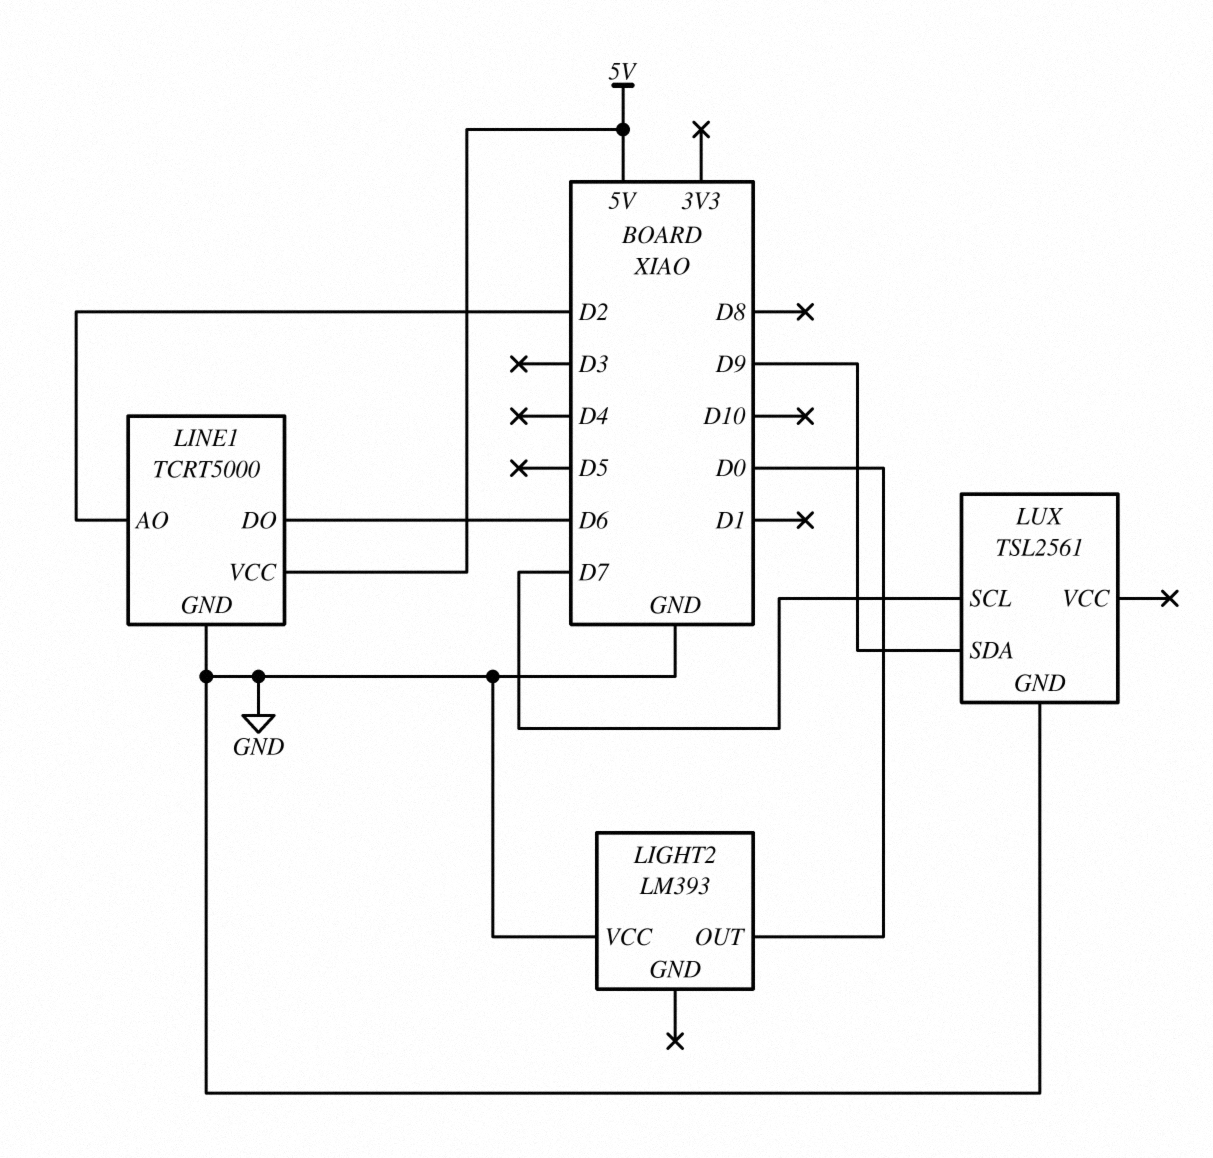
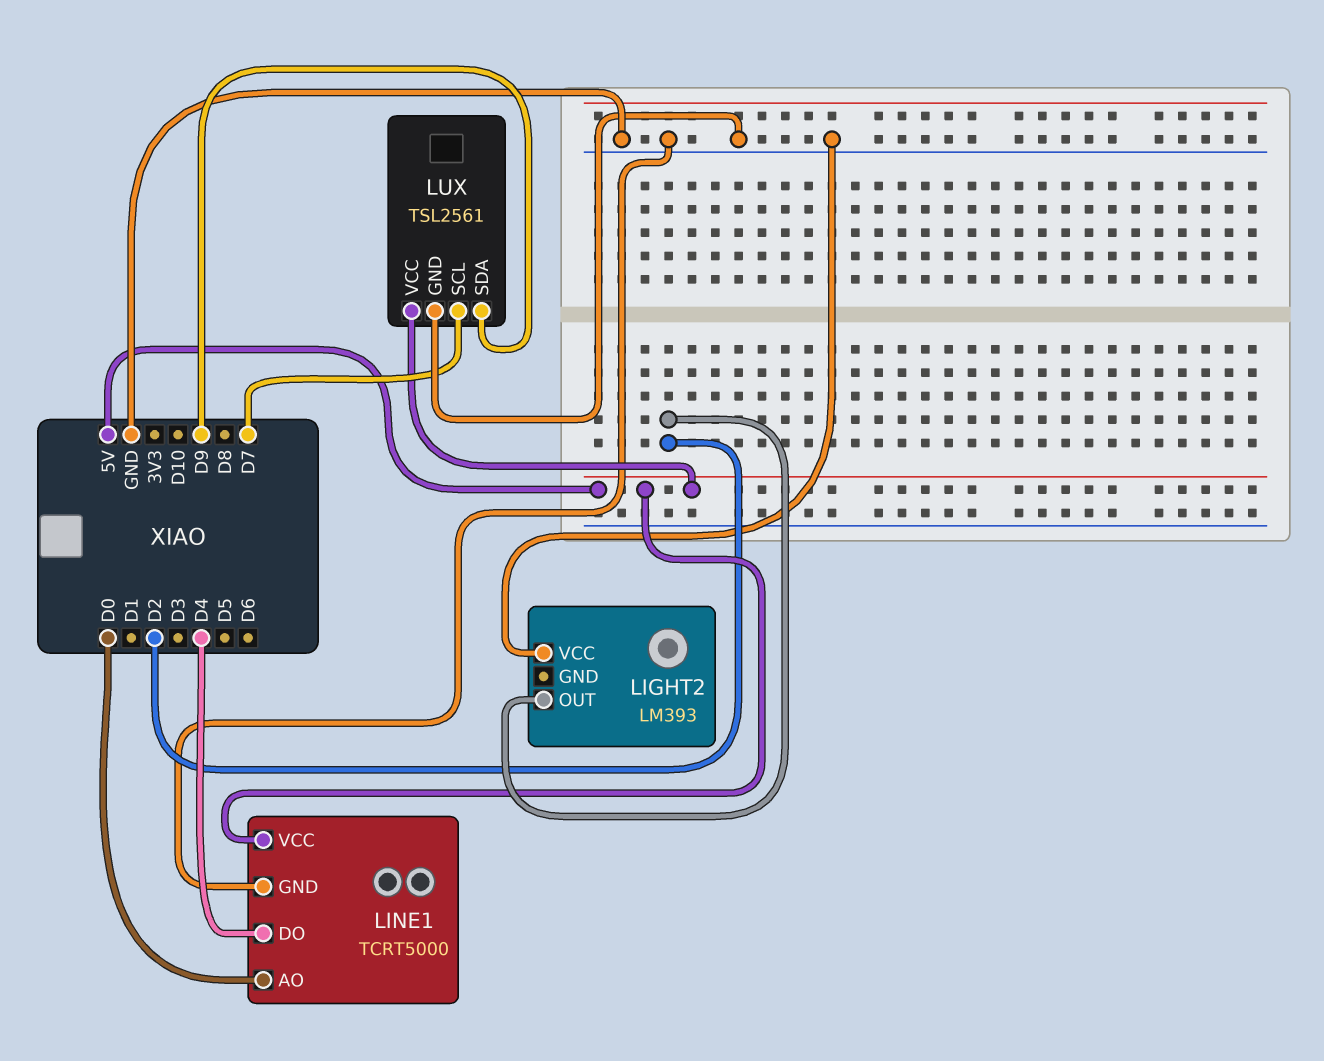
LIGHT2 pin OUT: D0 -> D2
LINE1 pin AO: D2 -> D0
LINE1 pin DO: D6 -> D4
LUX pin VCC: none -> 5V

